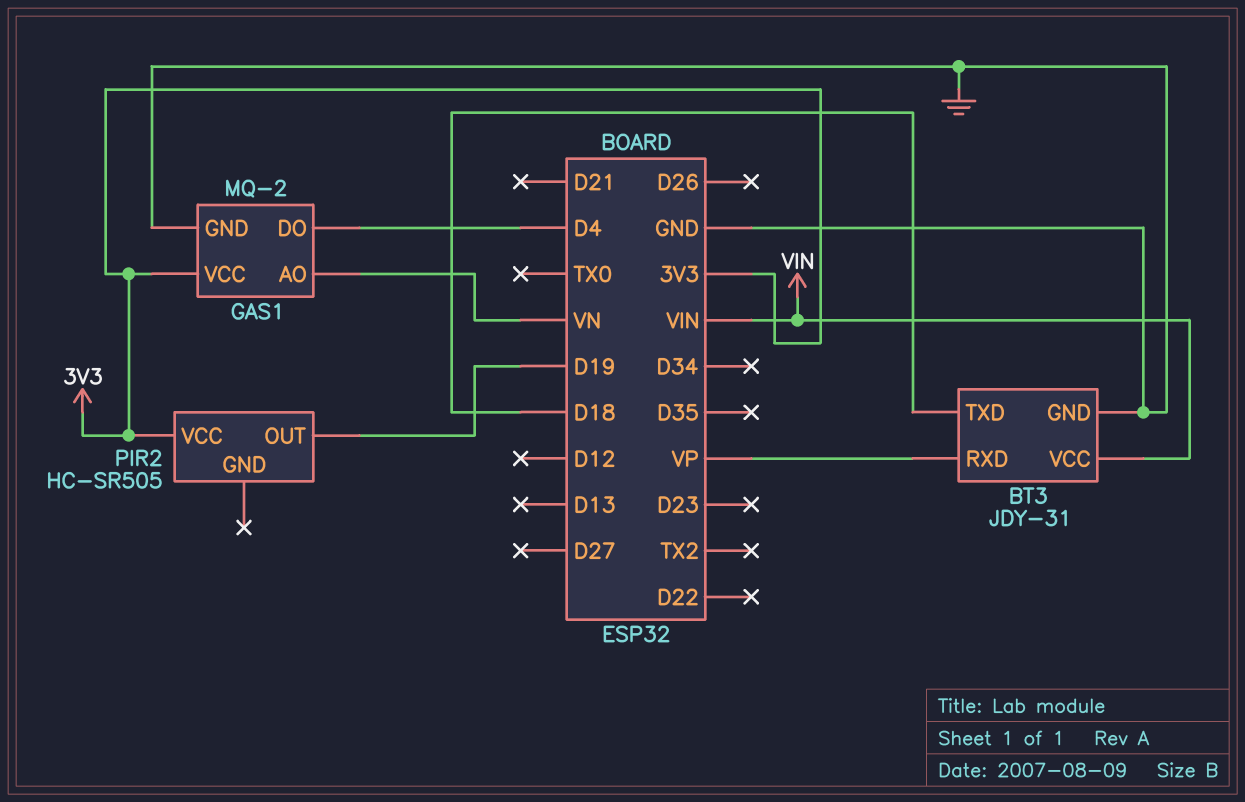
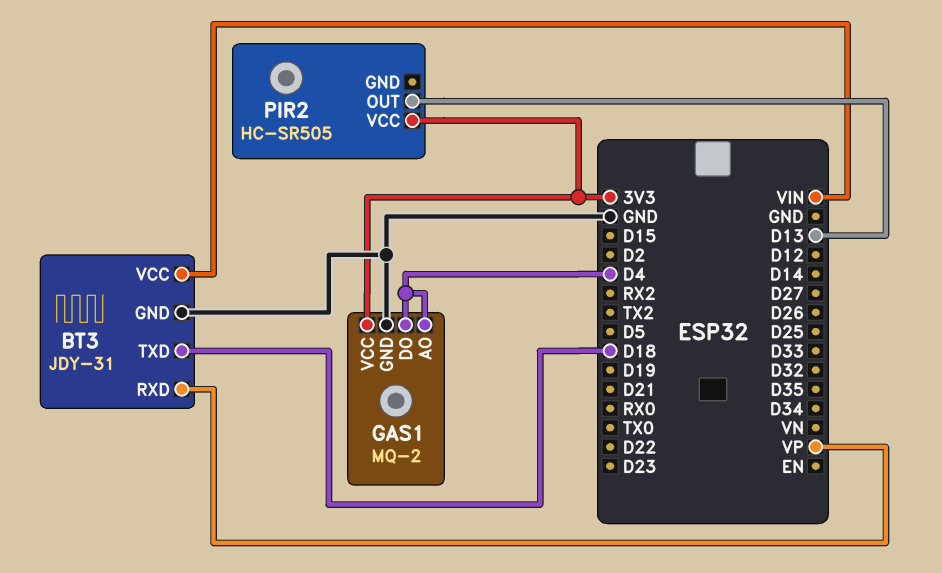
GAS1 pin AO: VN -> D4
PIR2 pin OUT: D19 -> D13

